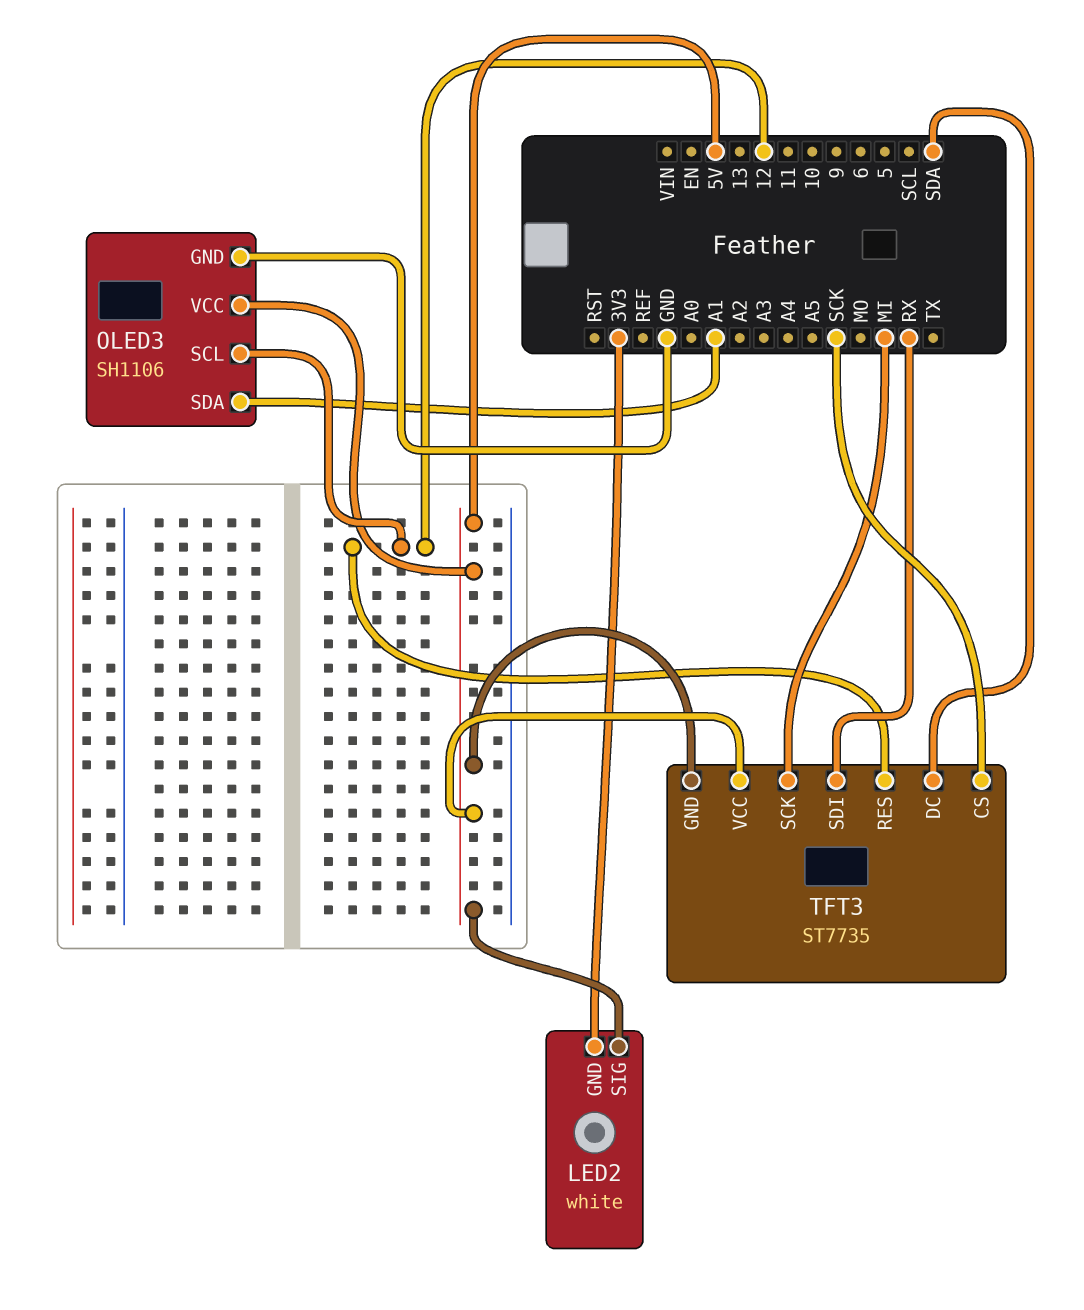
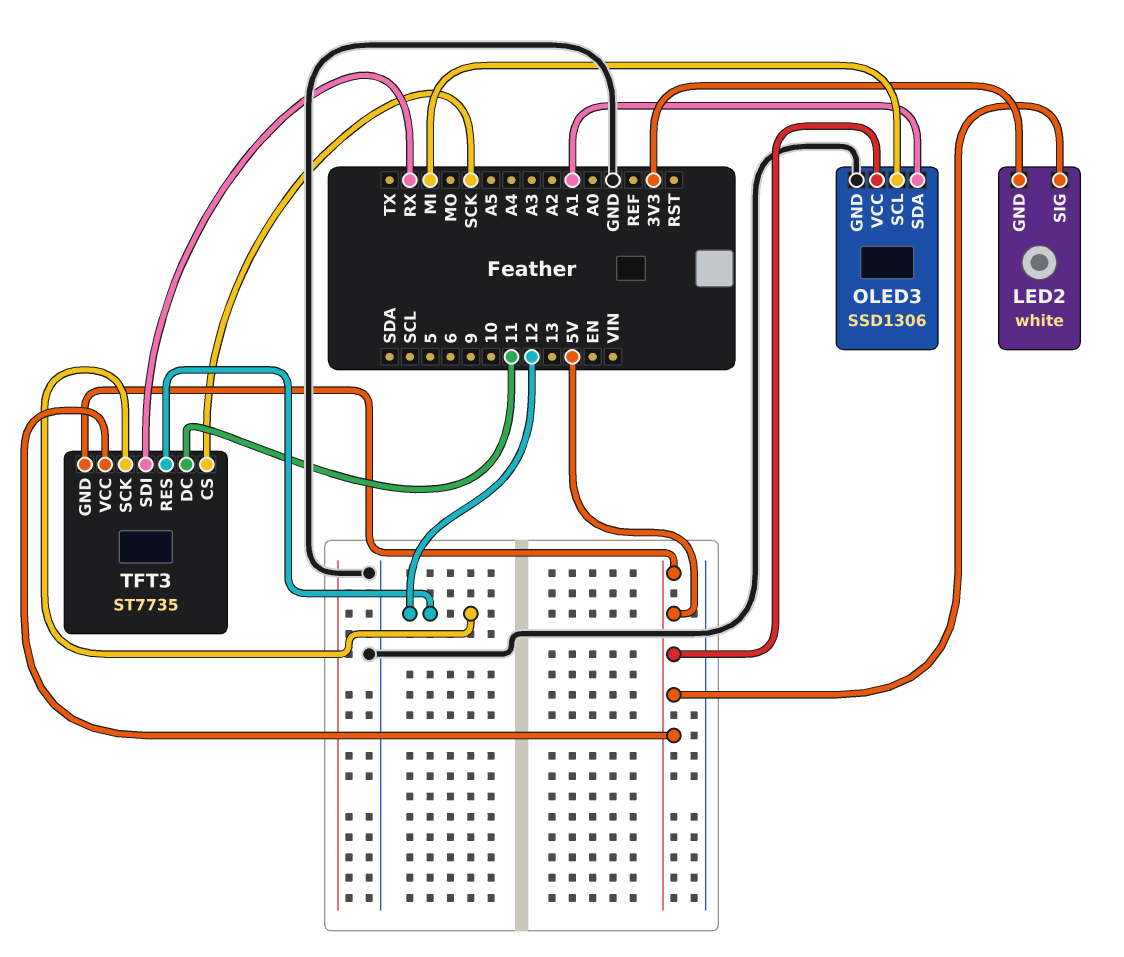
OLED3: SH1106 -> SSD1306
OLED3 pin SCL: 12 -> MI
TFT3 pin DC: SDA -> 11
TFT3 pin SCK: MI -> 12

